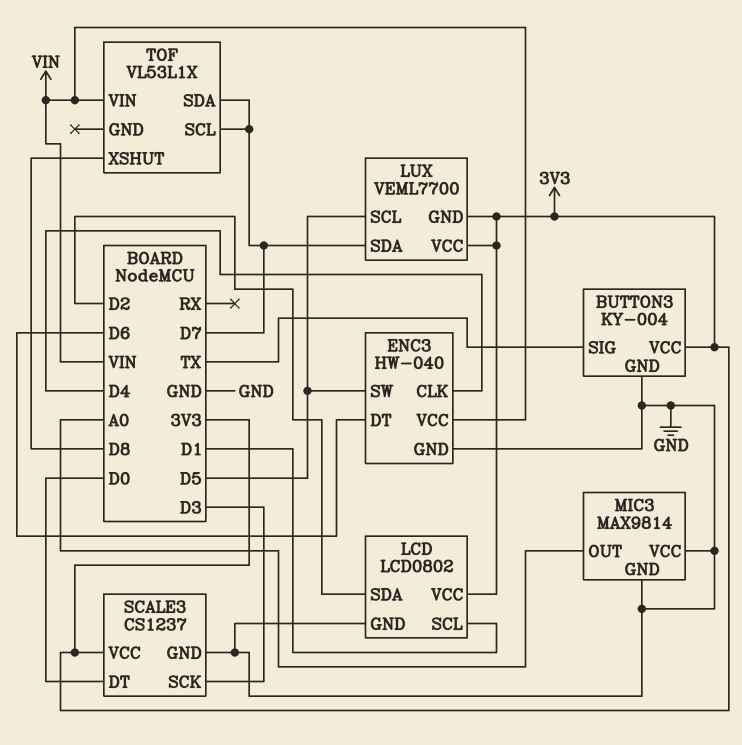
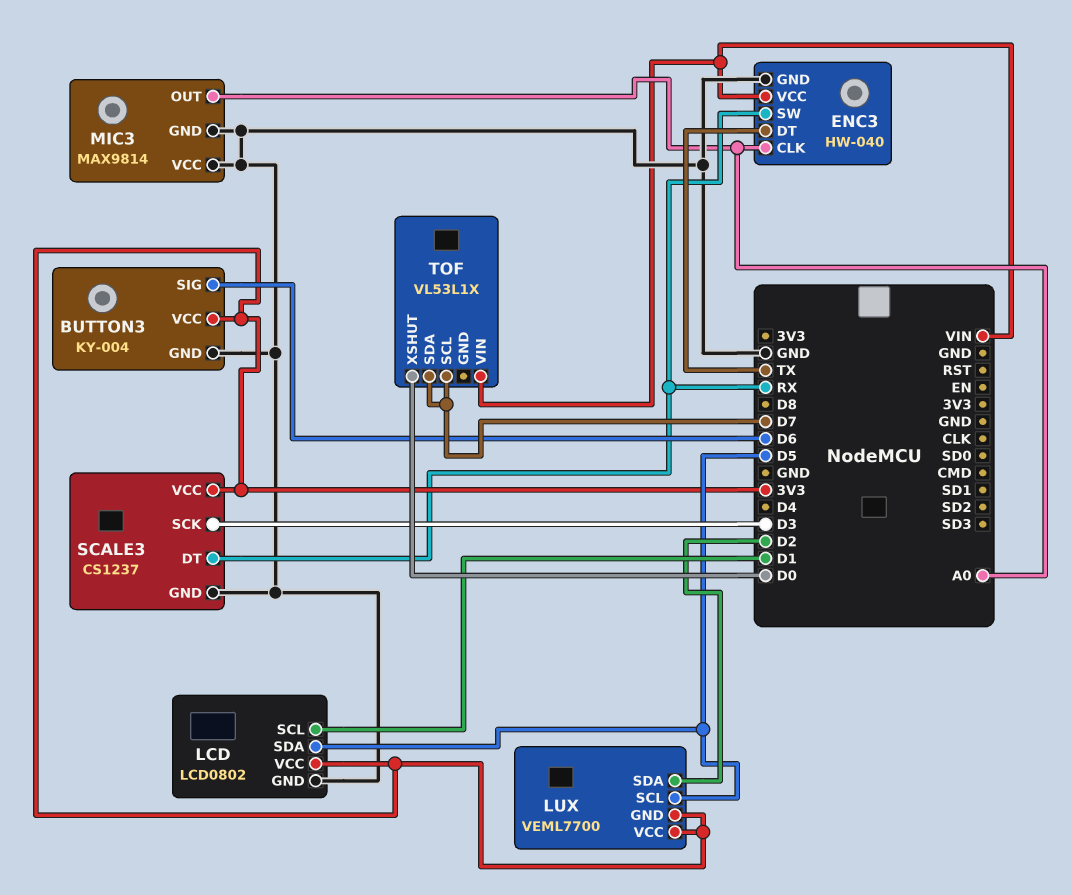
BUTTON3 pin SIG: TX -> D6
ENC3 pin CLK: D4 -> A0
ENC3 pin DT: D6 -> TX
ENC3 pin SW: D5 -> RX
LCD pin SDA: D2 -> D5
LUX pin SDA: D7 -> D2
SCALE3 pin DT: D0 -> RX
TOF pin XSHUT: D8 -> D0

